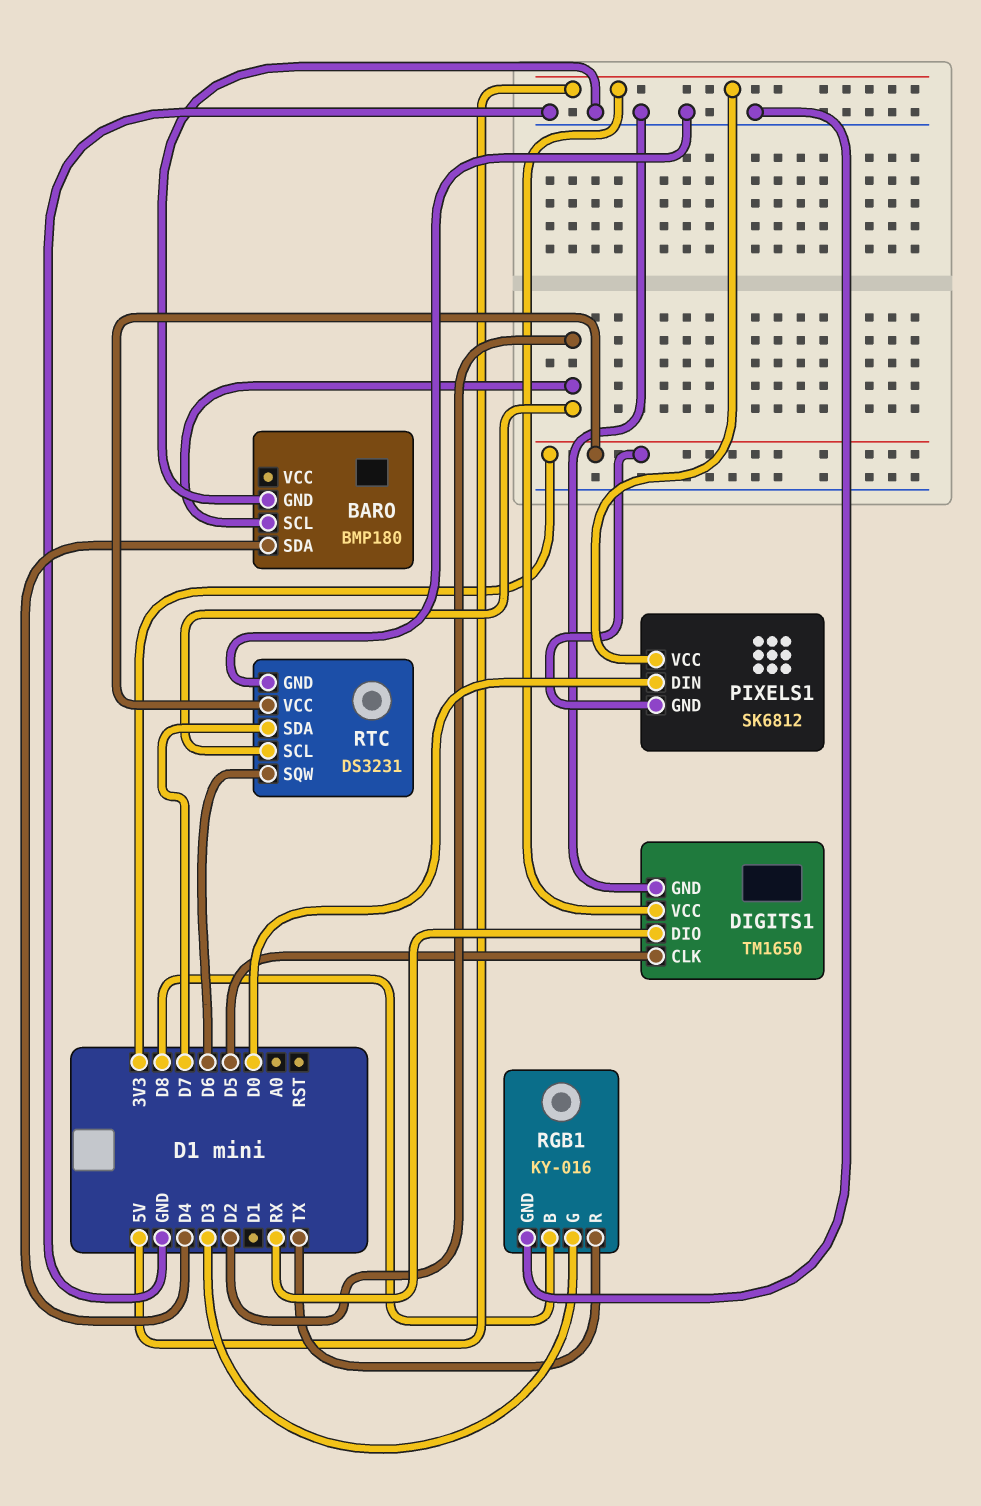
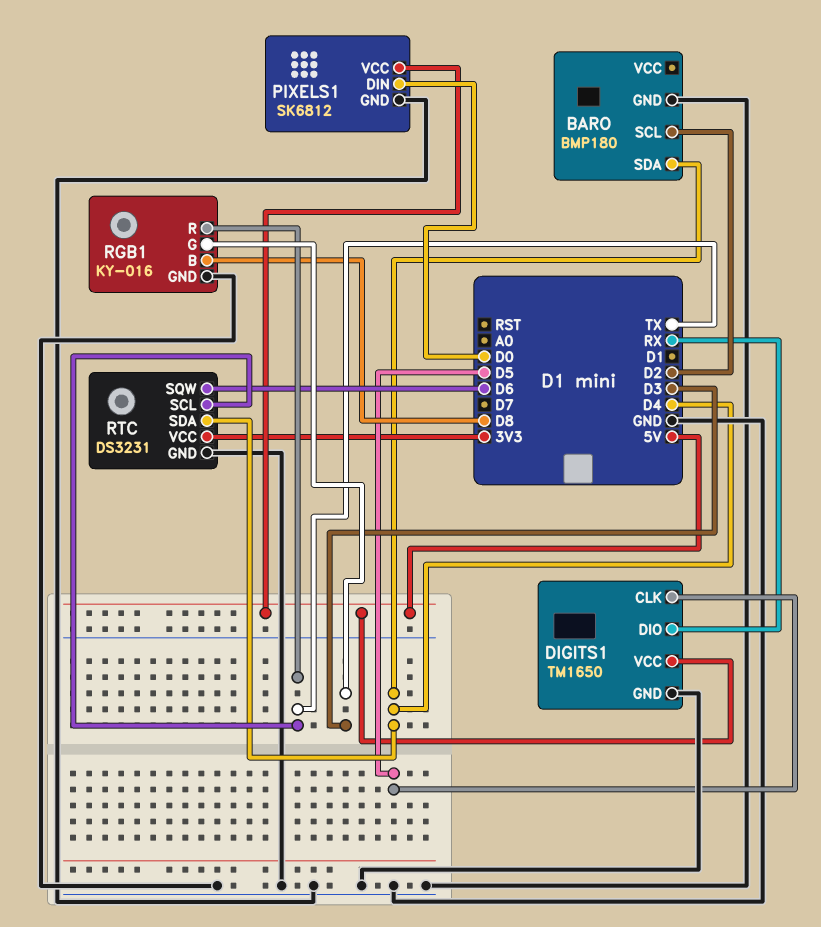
PIXELS1 pin GND: 3V3 -> GND
RTC pin SCL: D2 -> TX
RTC pin SDA: D7 -> D4

